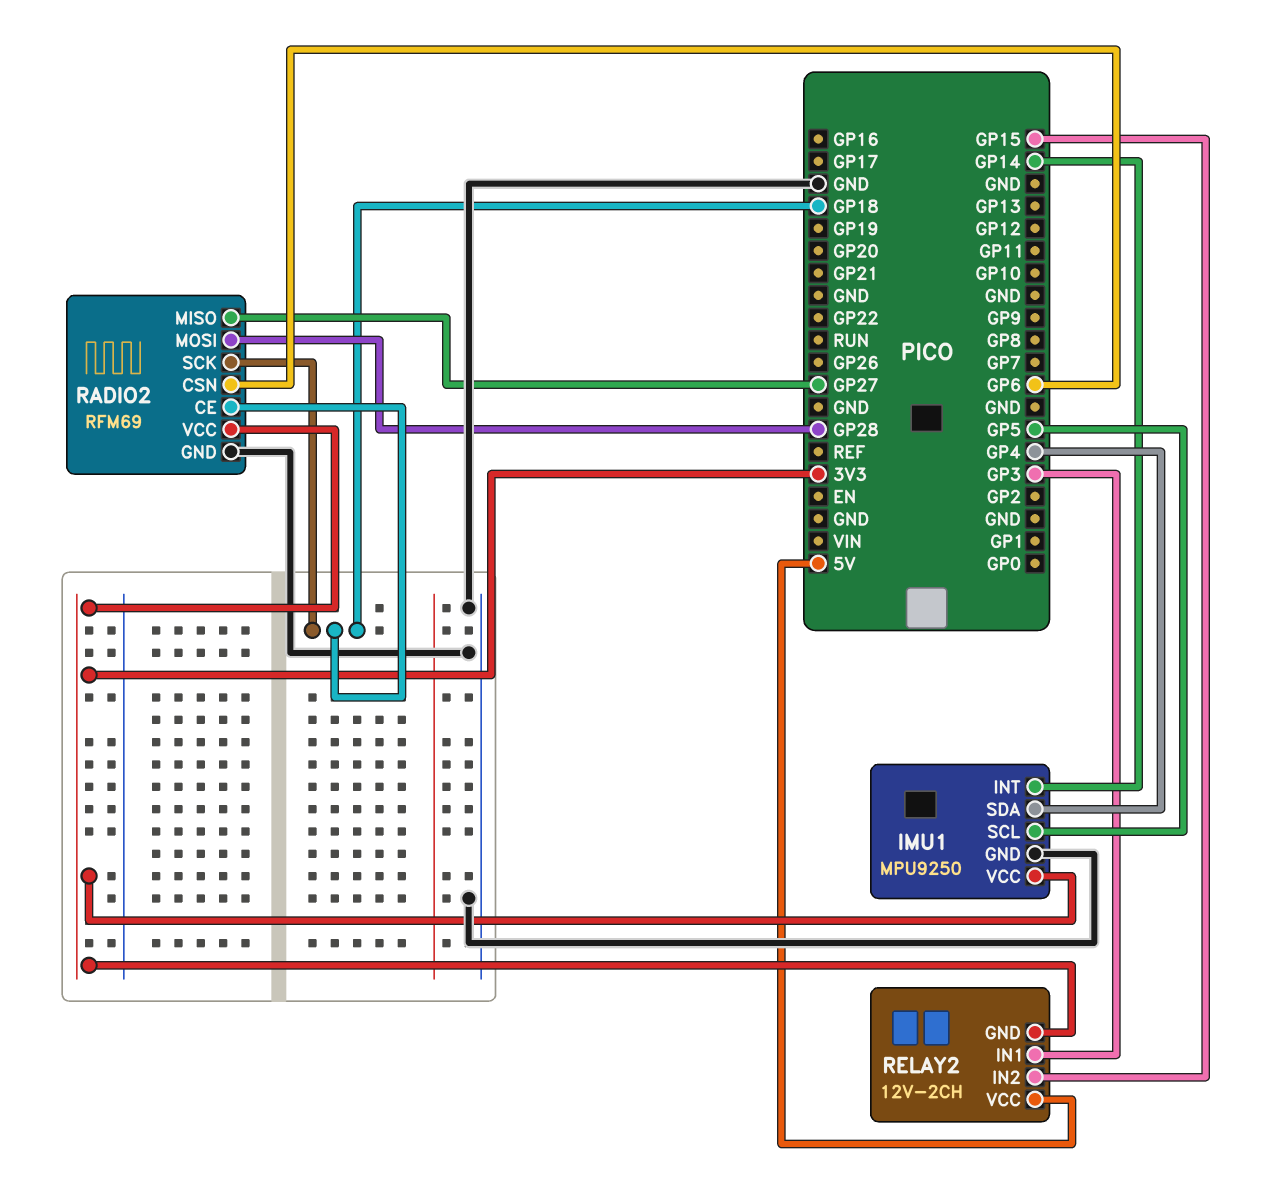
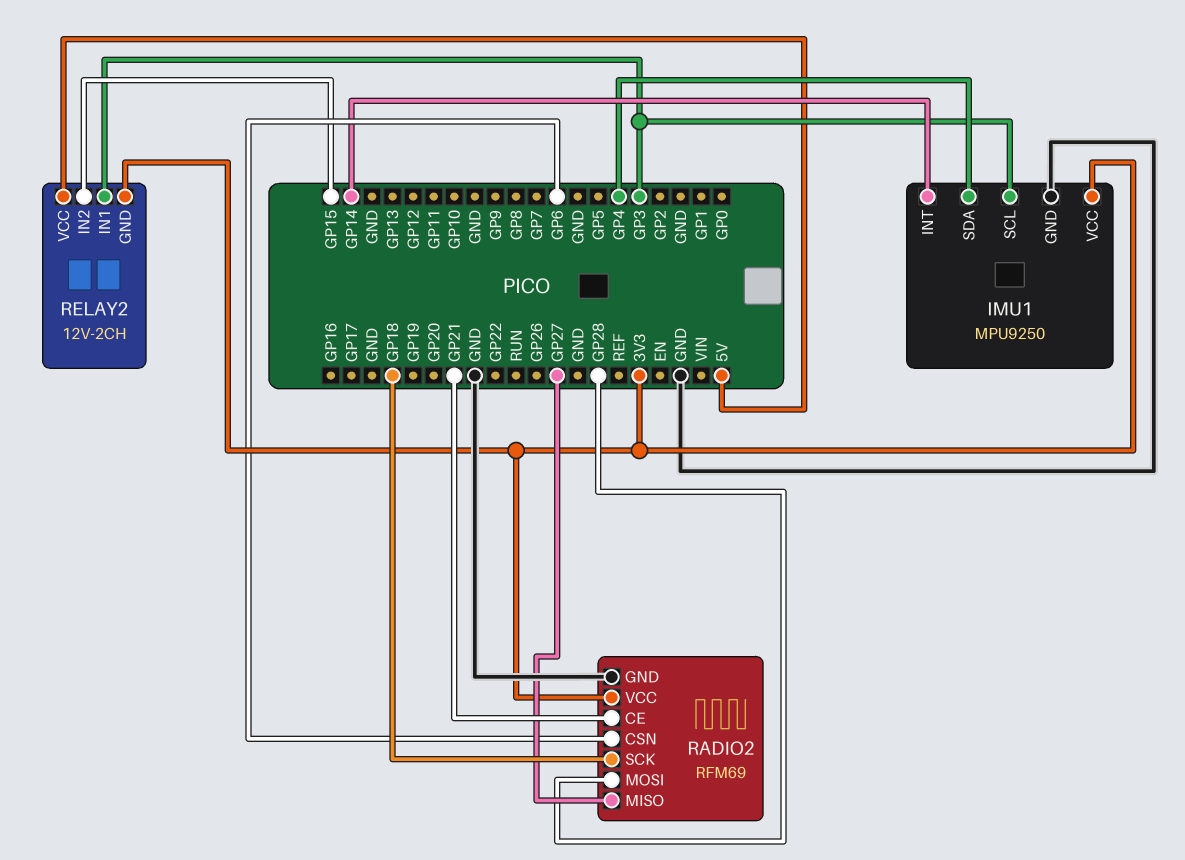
IMU1 pin SCL: GP5 -> GP3
RADIO2 pin CE: GP18 -> GP21

